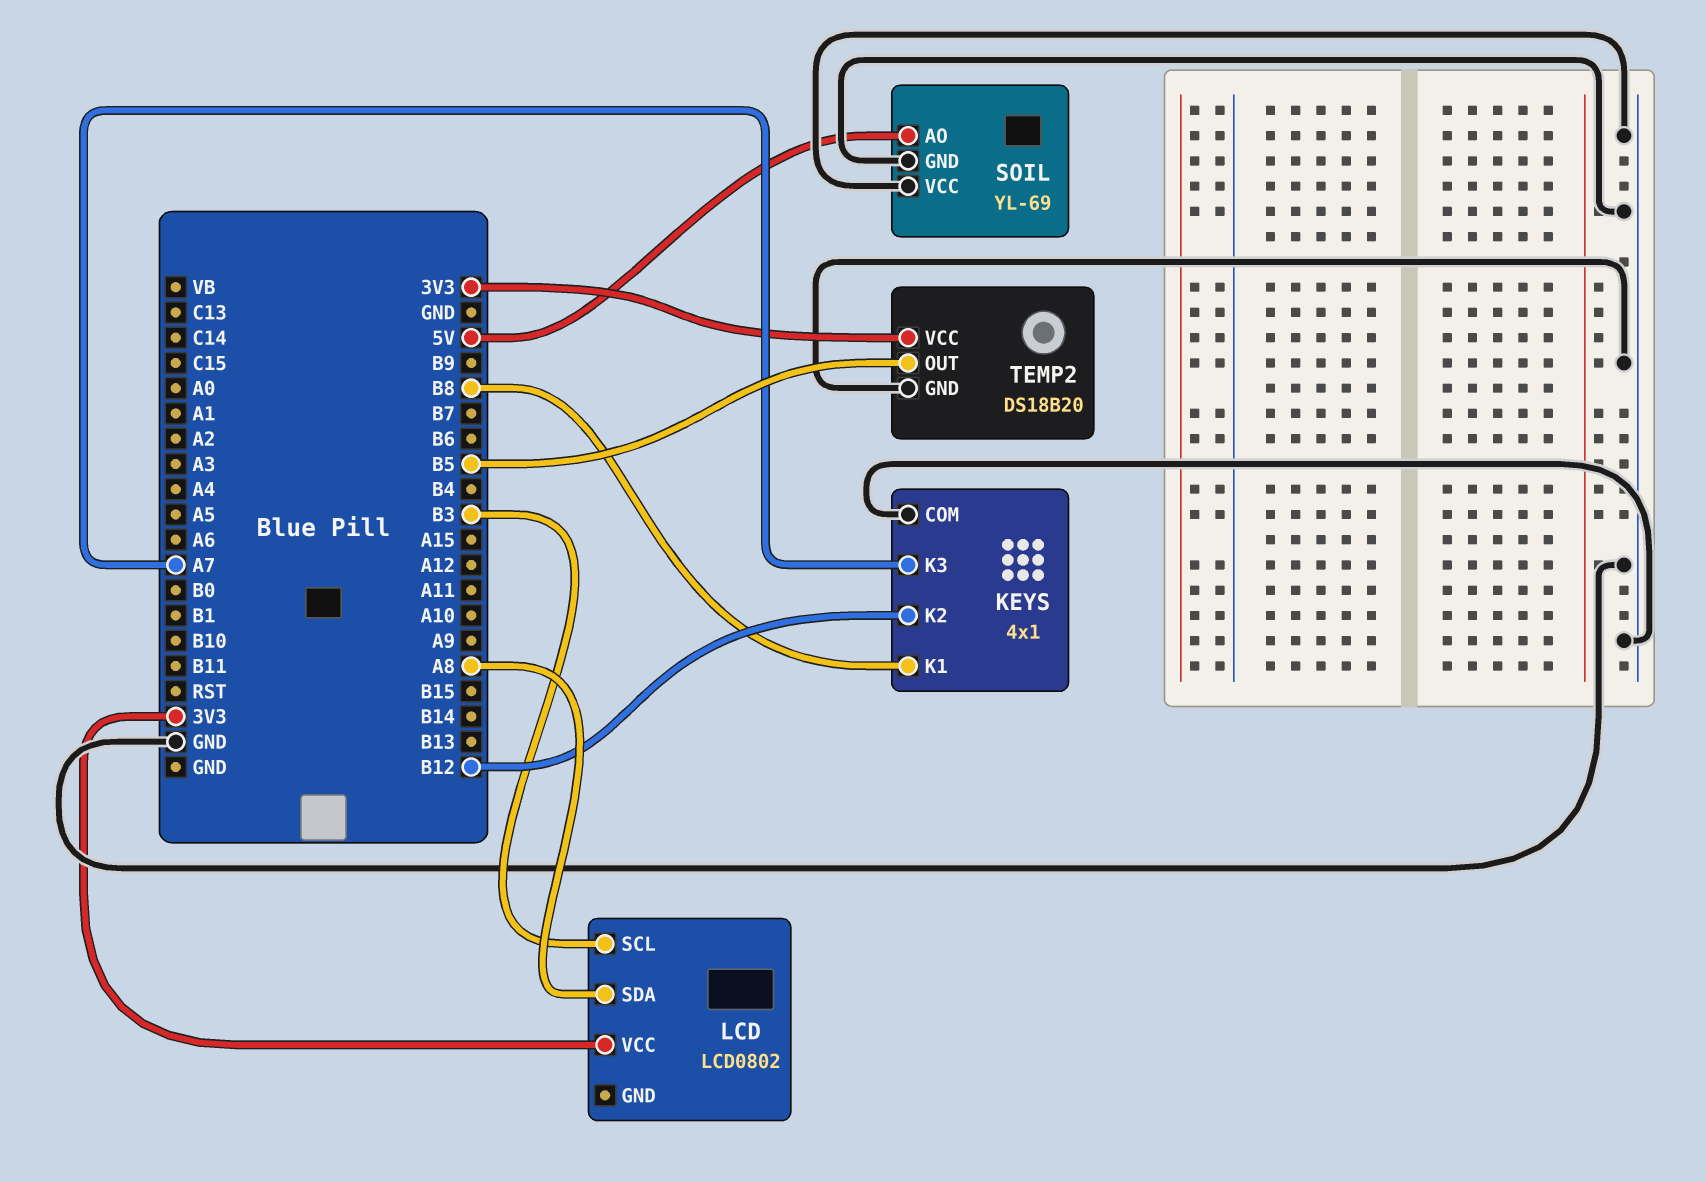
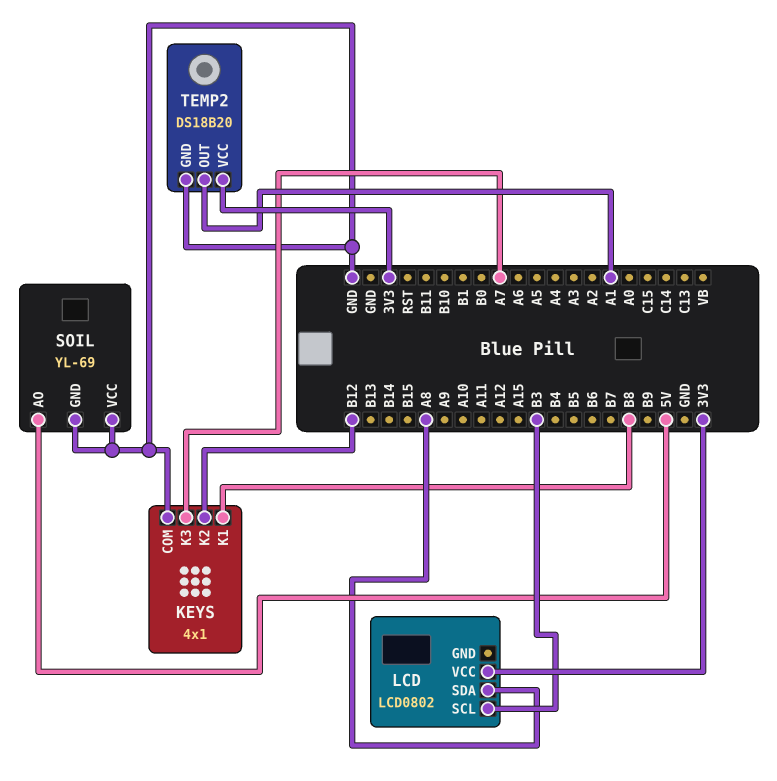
TEMP2 pin OUT: B5 -> A1

